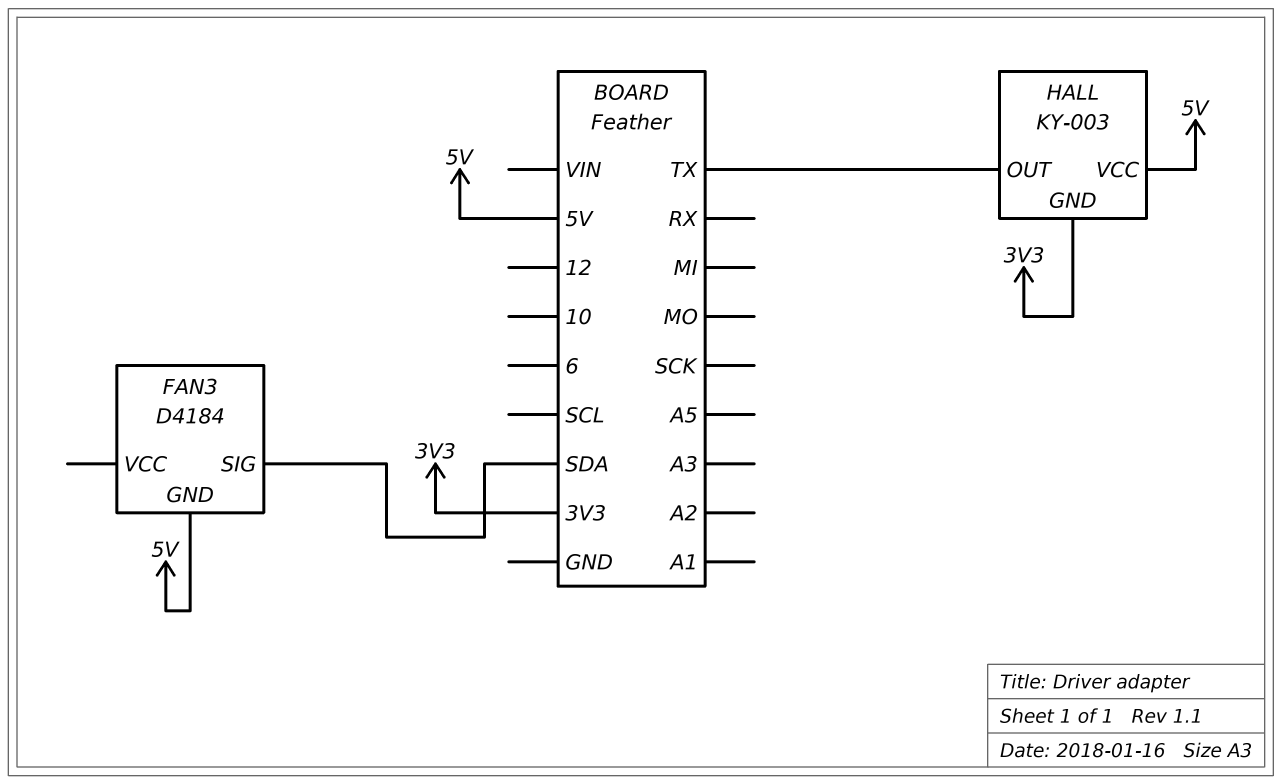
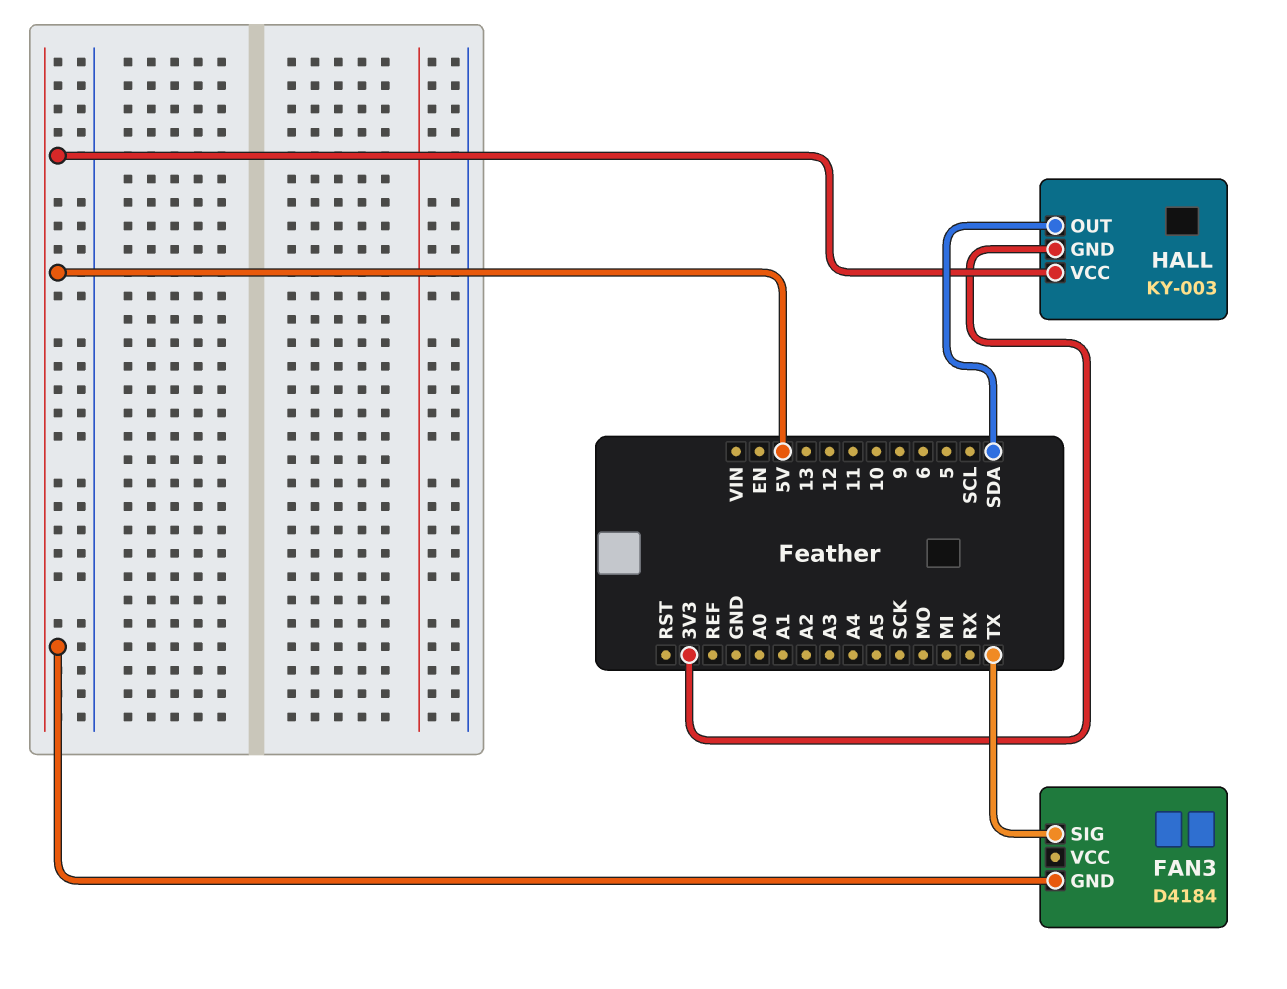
FAN3 pin SIG: SDA -> TX
HALL pin OUT: TX -> SDA

